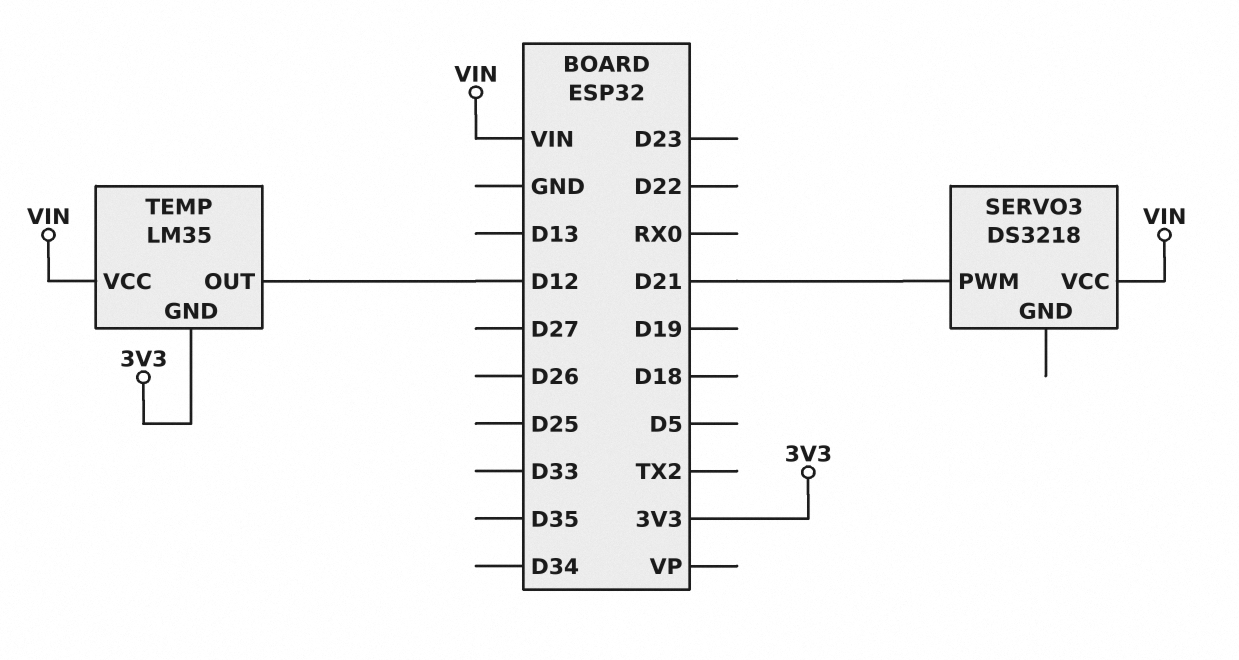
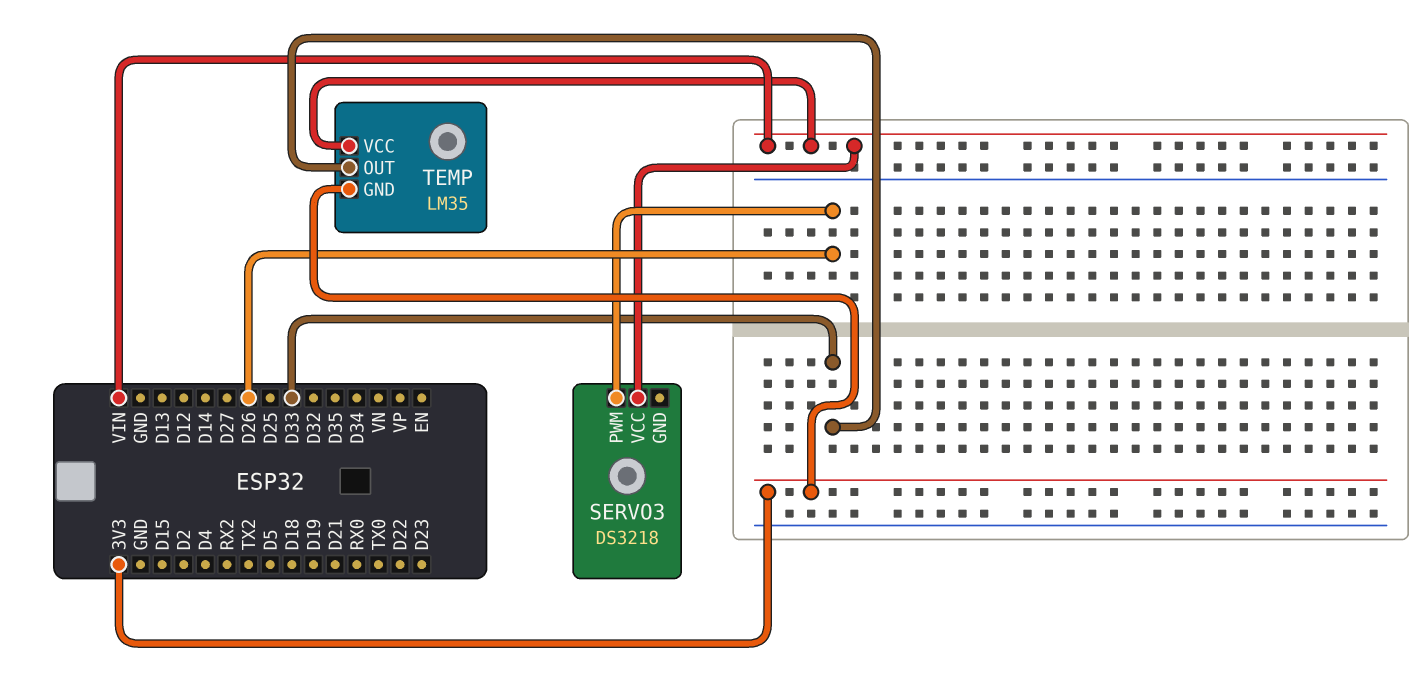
SERVO3 pin PWM: D21 -> D26
TEMP pin OUT: D12 -> D33

